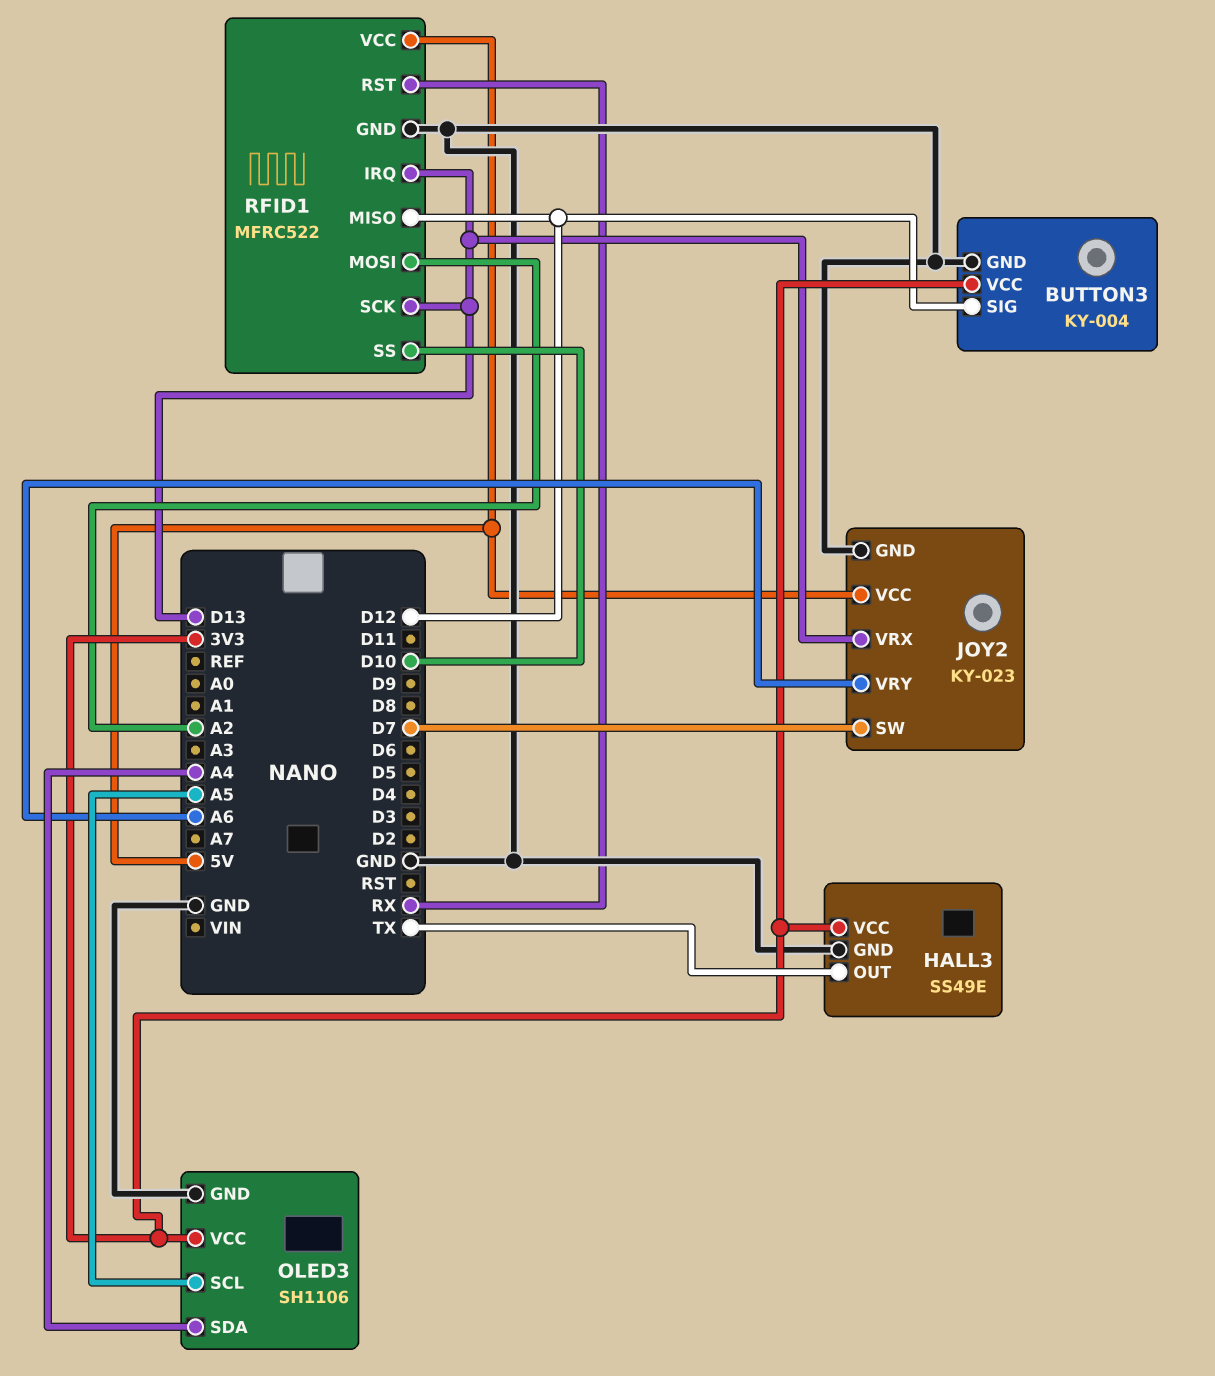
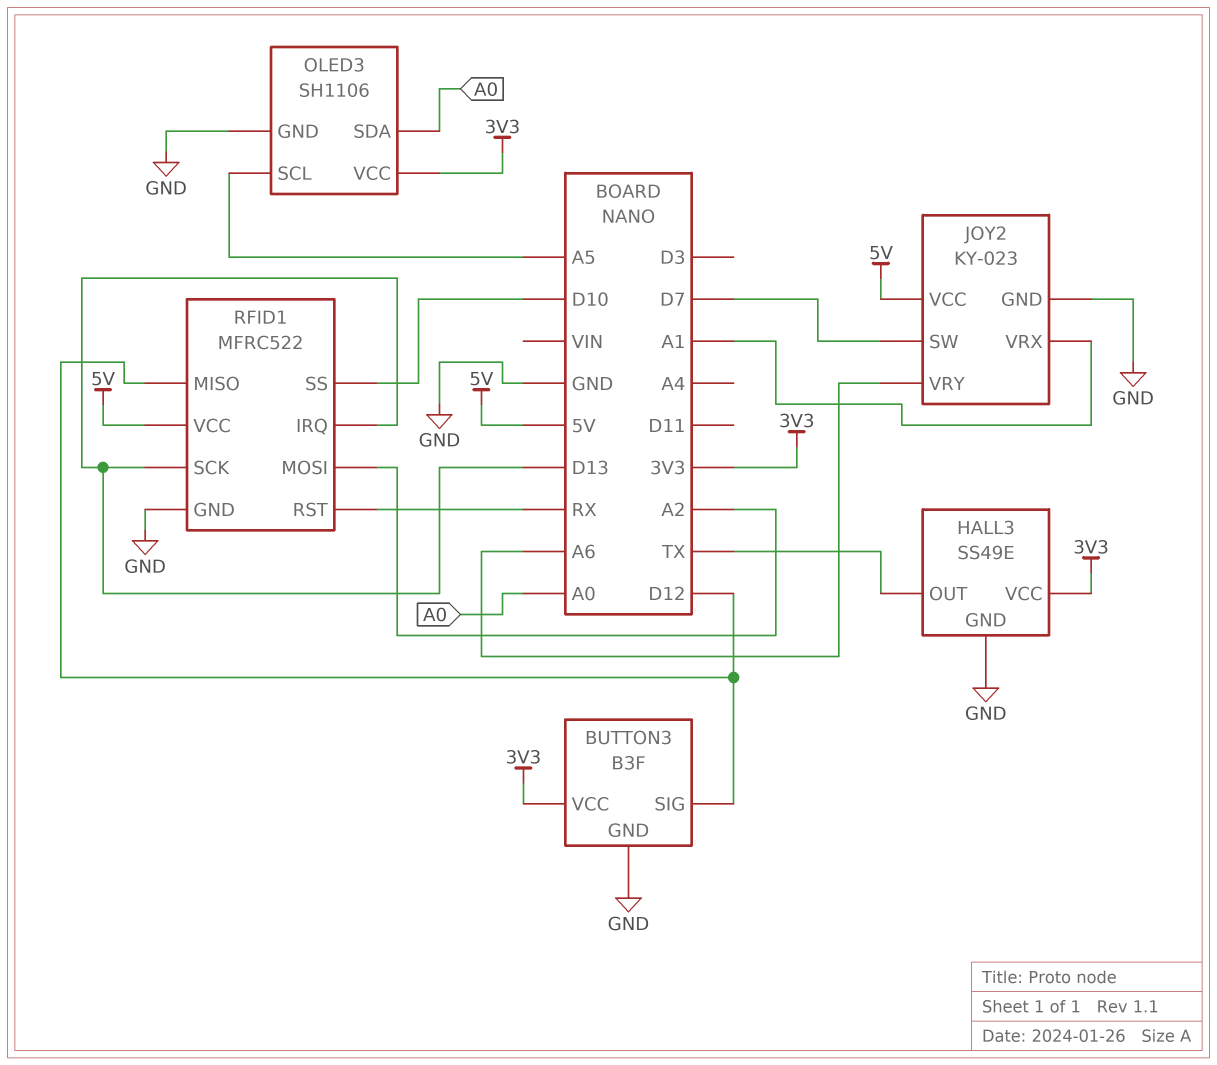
BUTTON3: KY-004 -> B3F
JOY2 pin VRX: D13 -> A1
OLED3 pin SDA: A4 -> A0

